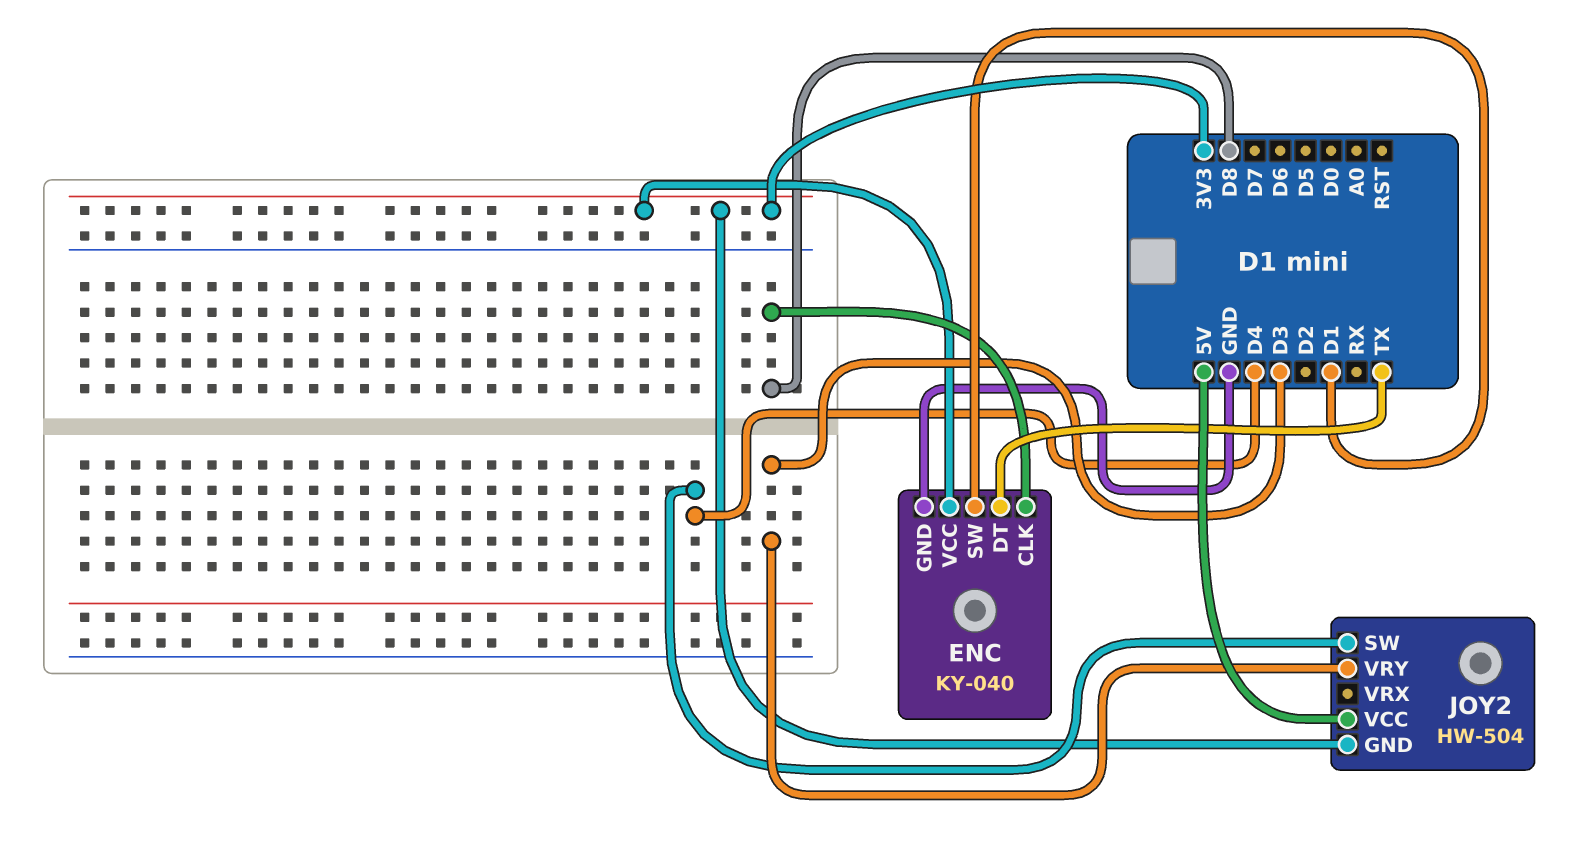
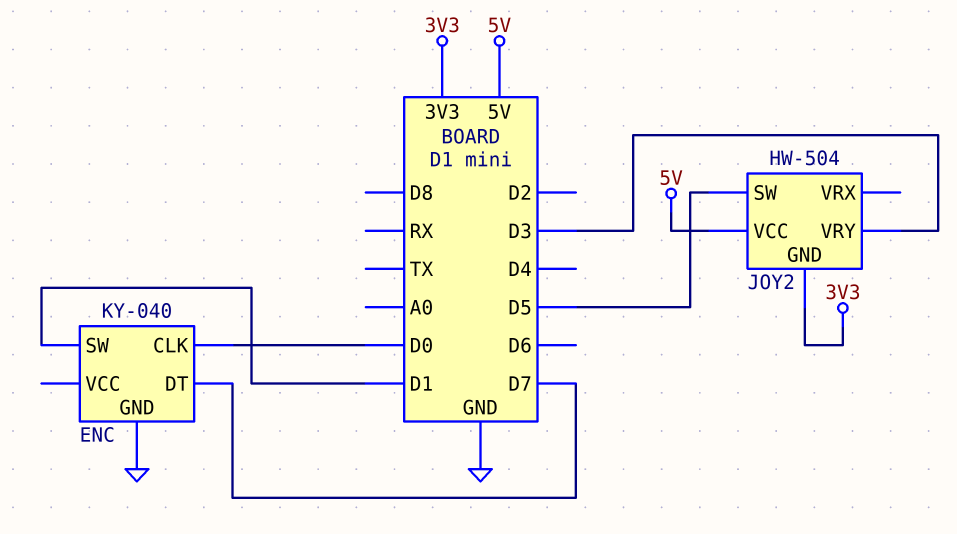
ENC pin CLK: D8 -> D0
ENC pin DT: TX -> D7
ENC pin VCC: 3V3 -> none
JOY2 pin SW: D4 -> D5

